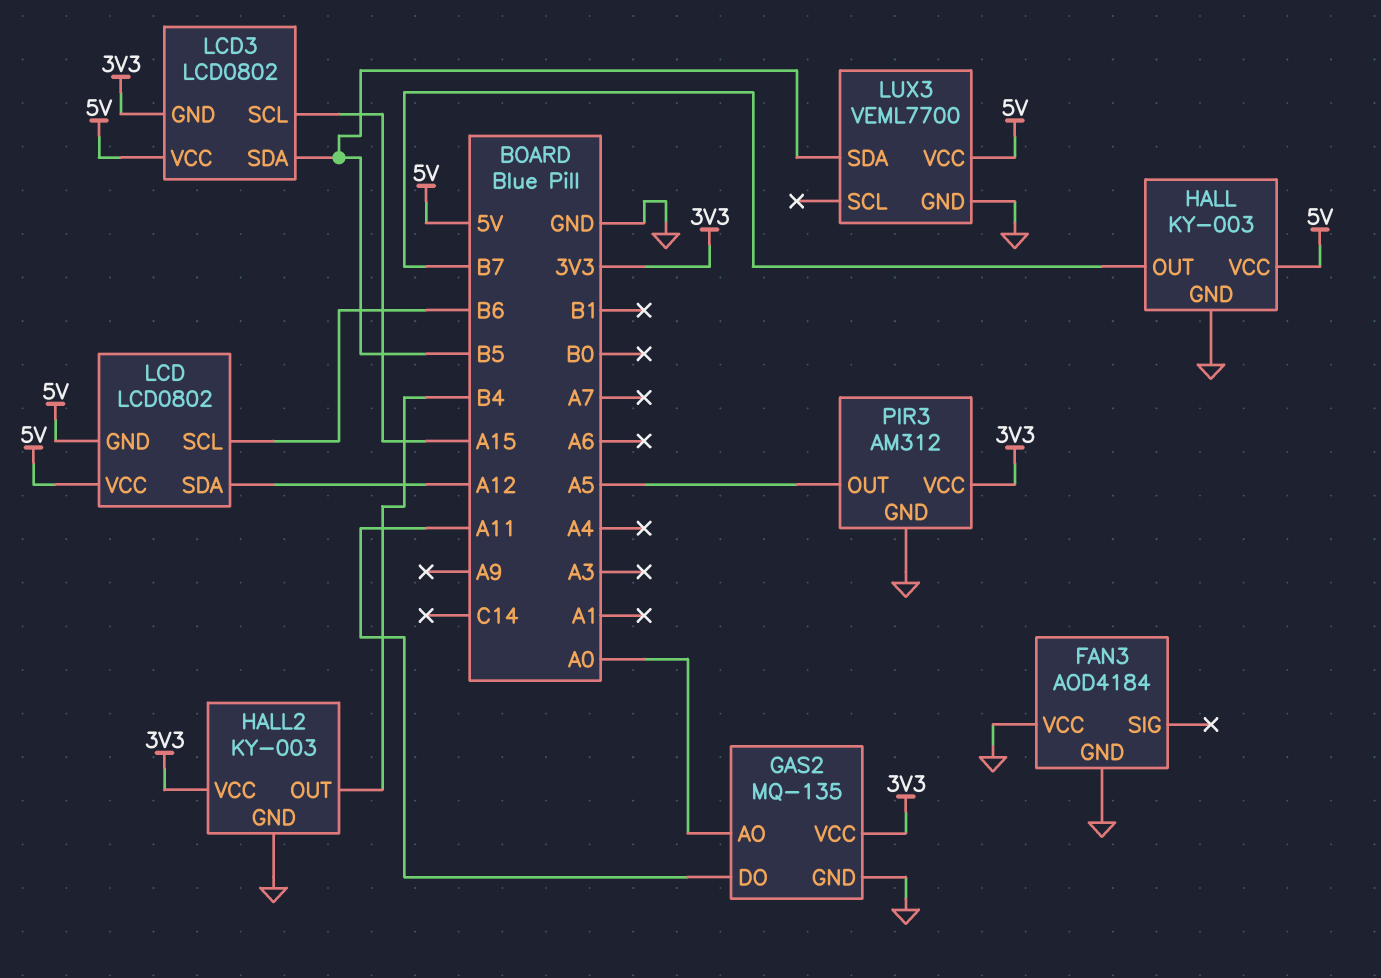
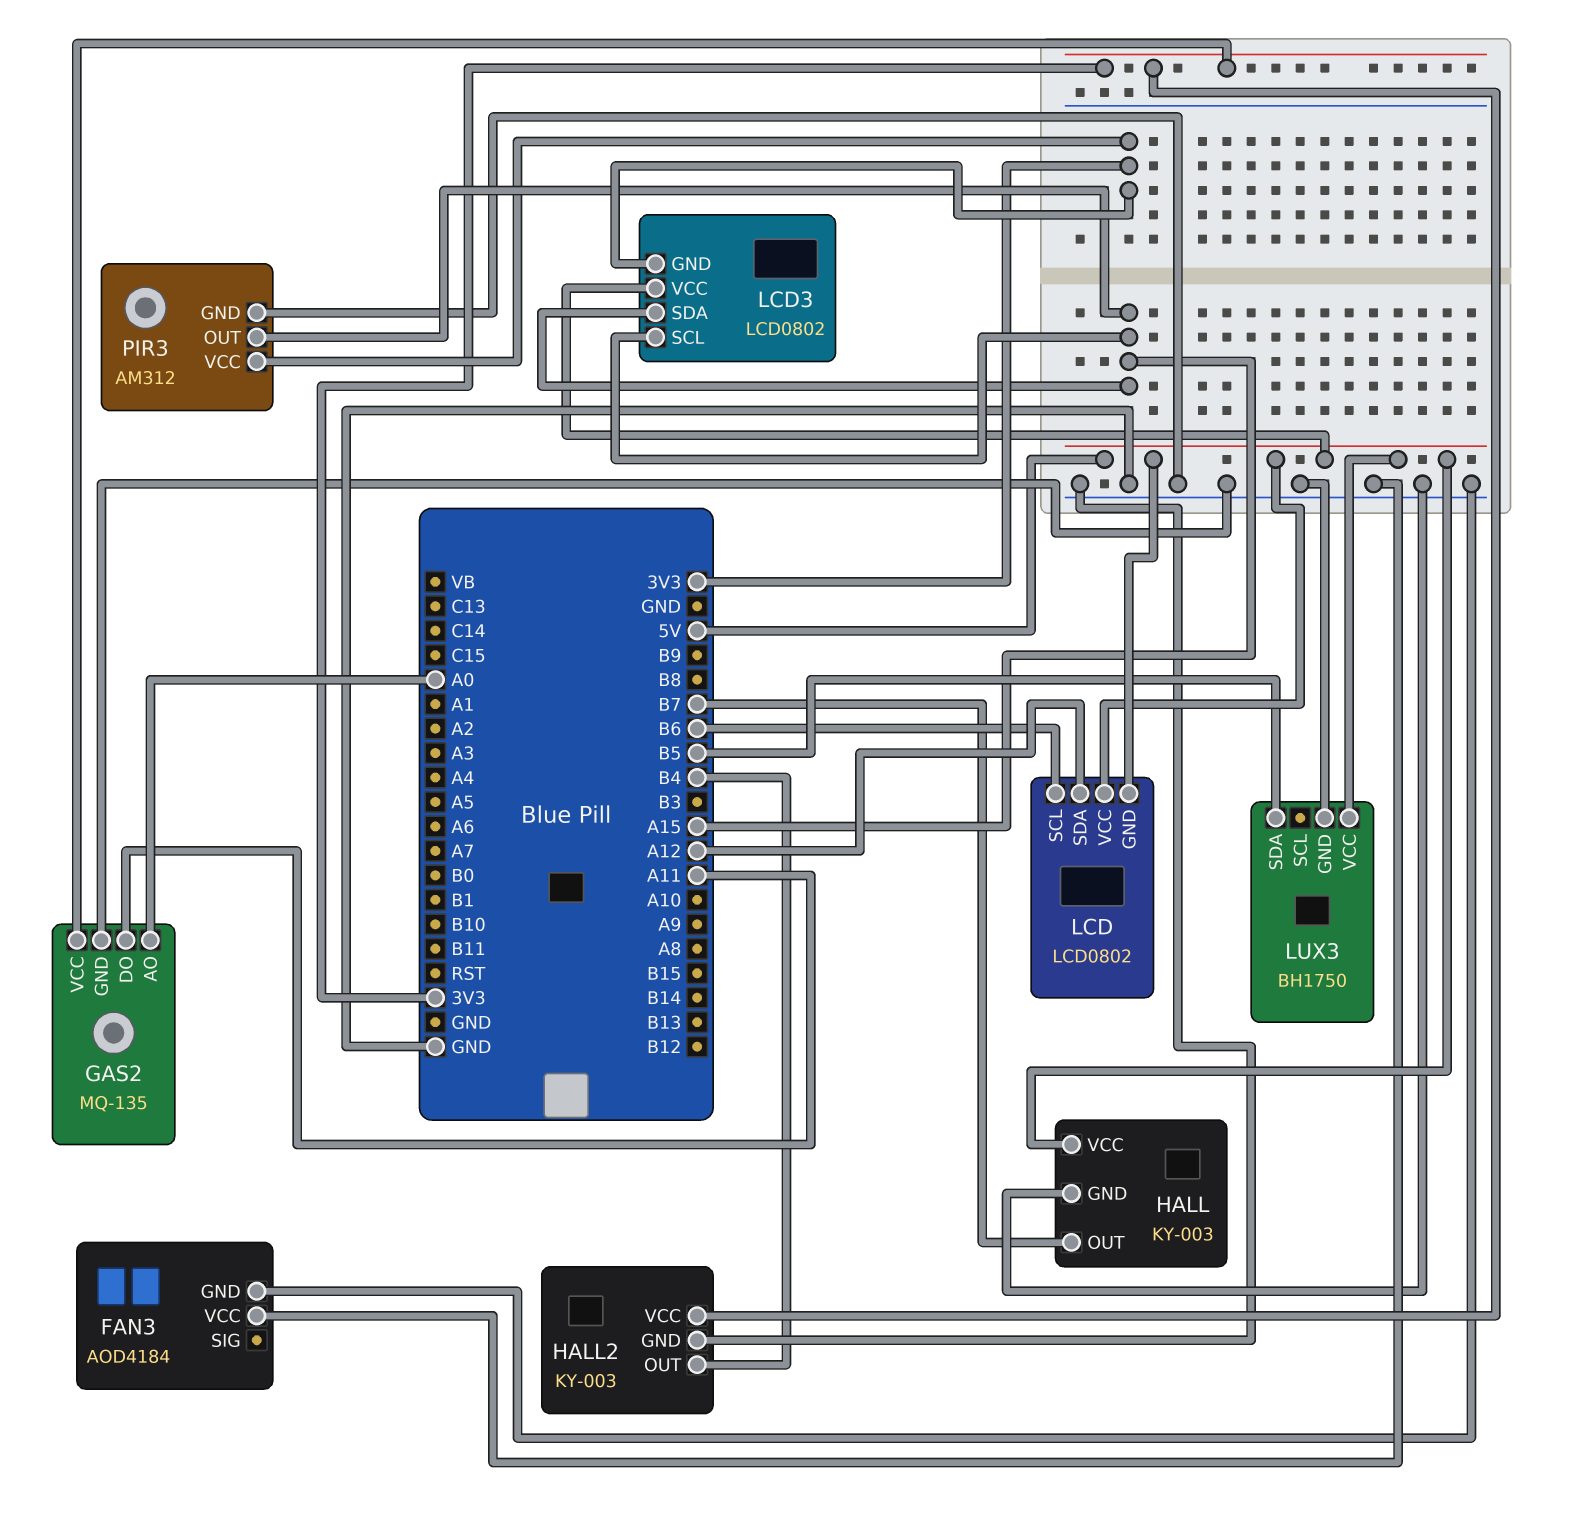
LCD3 pin SDA: B5 -> A15
LUX3: VEML7700 -> BH1750
PIR3 pin OUT: A5 -> A15

